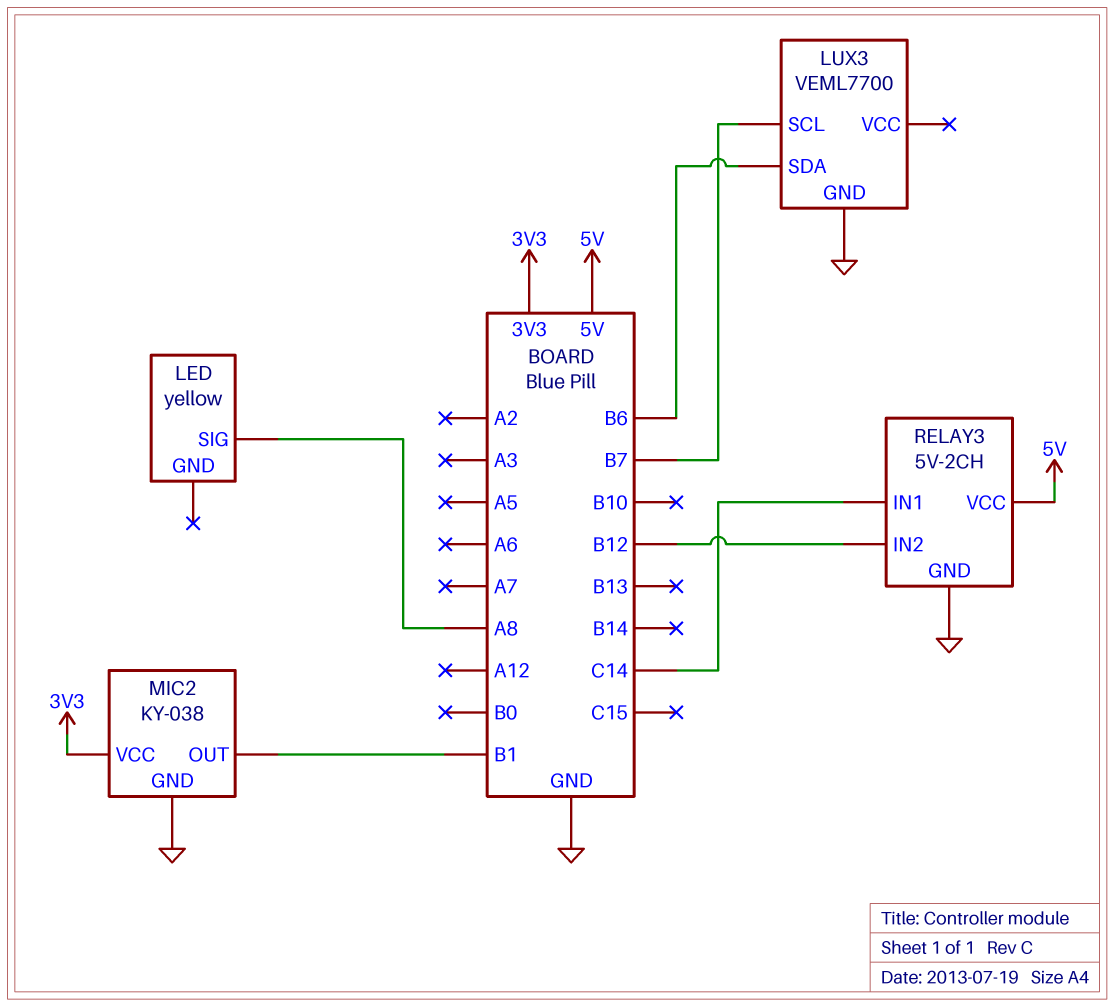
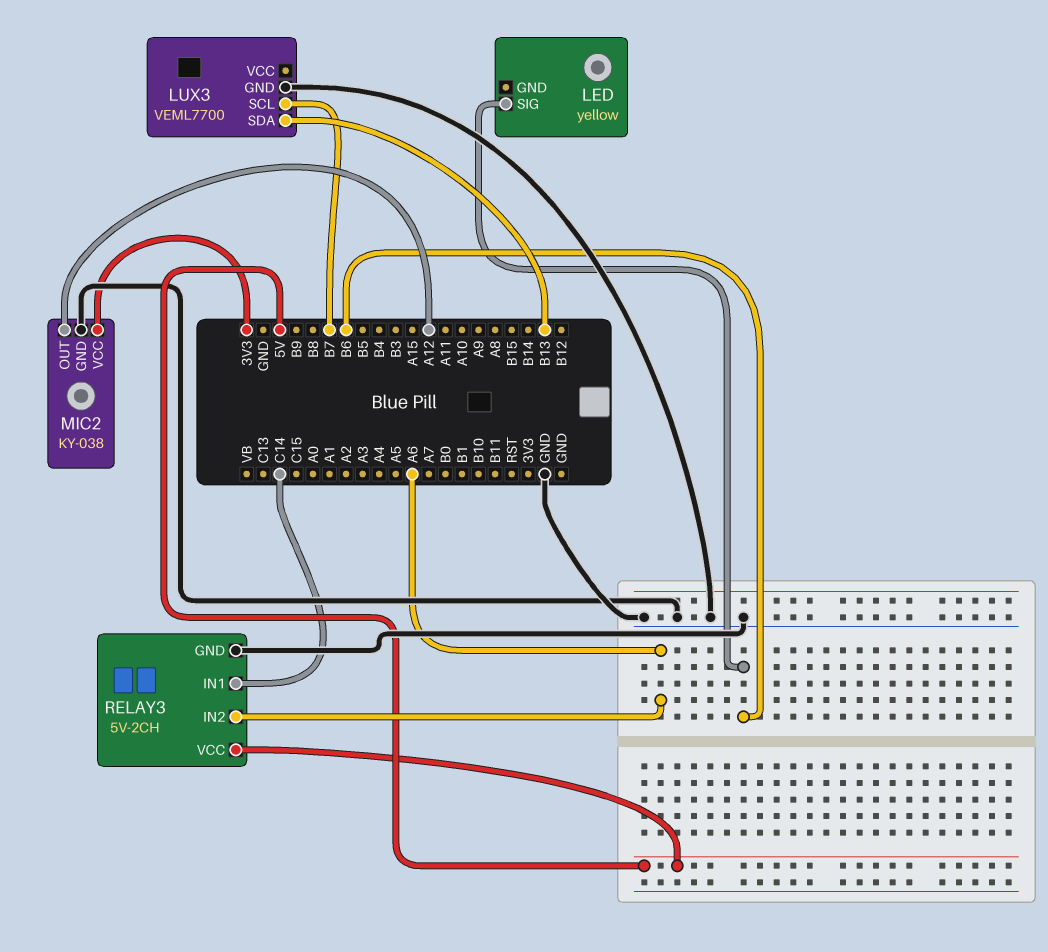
LED pin SIG: A8 -> B6
LUX3 pin SDA: B6 -> B13
MIC2 pin OUT: B1 -> A12
RELAY3 pin IN2: B12 -> A6

